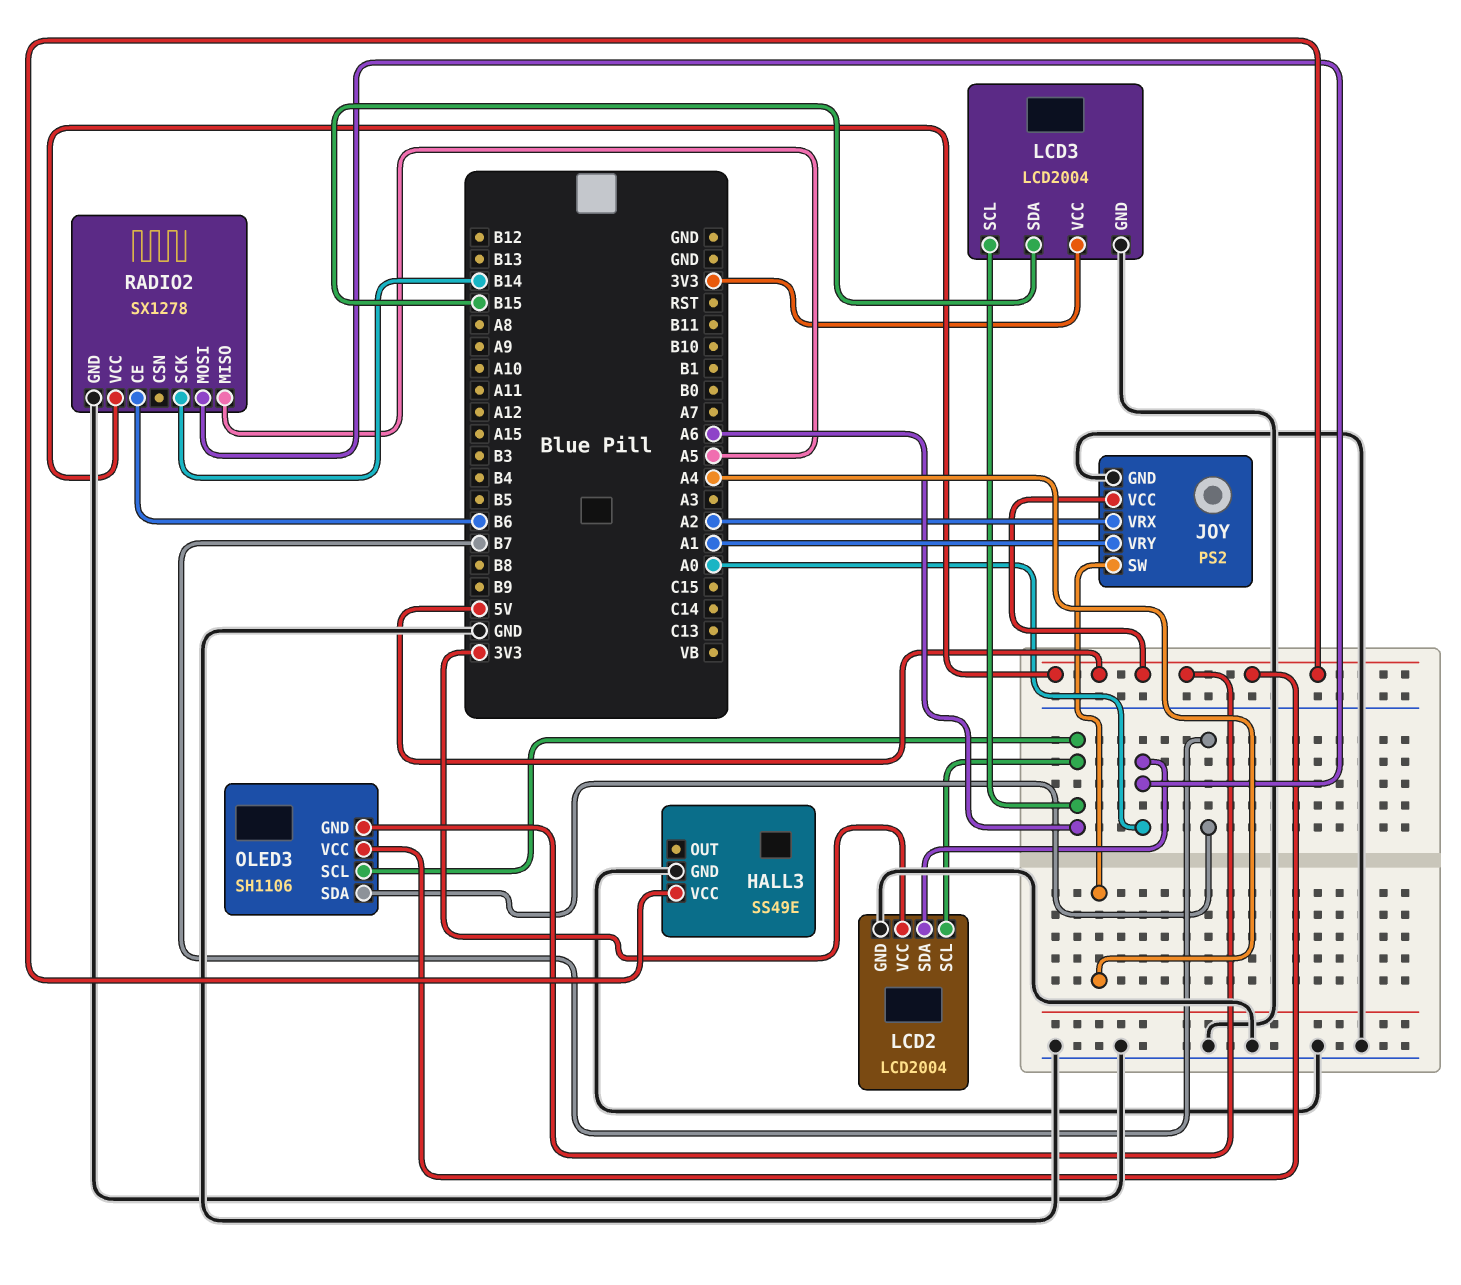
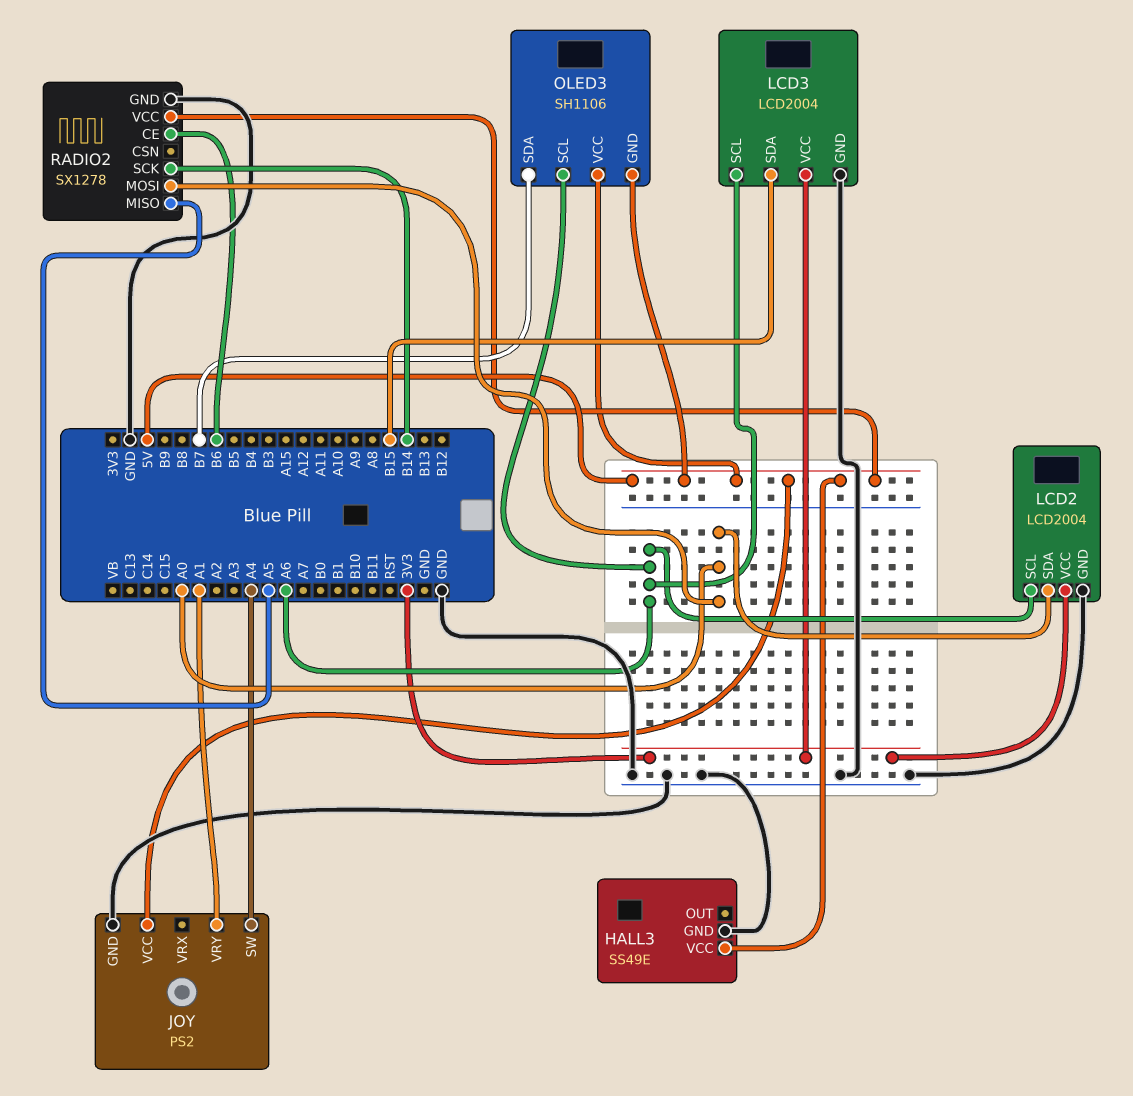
JOY pin VRX: A2 -> none

